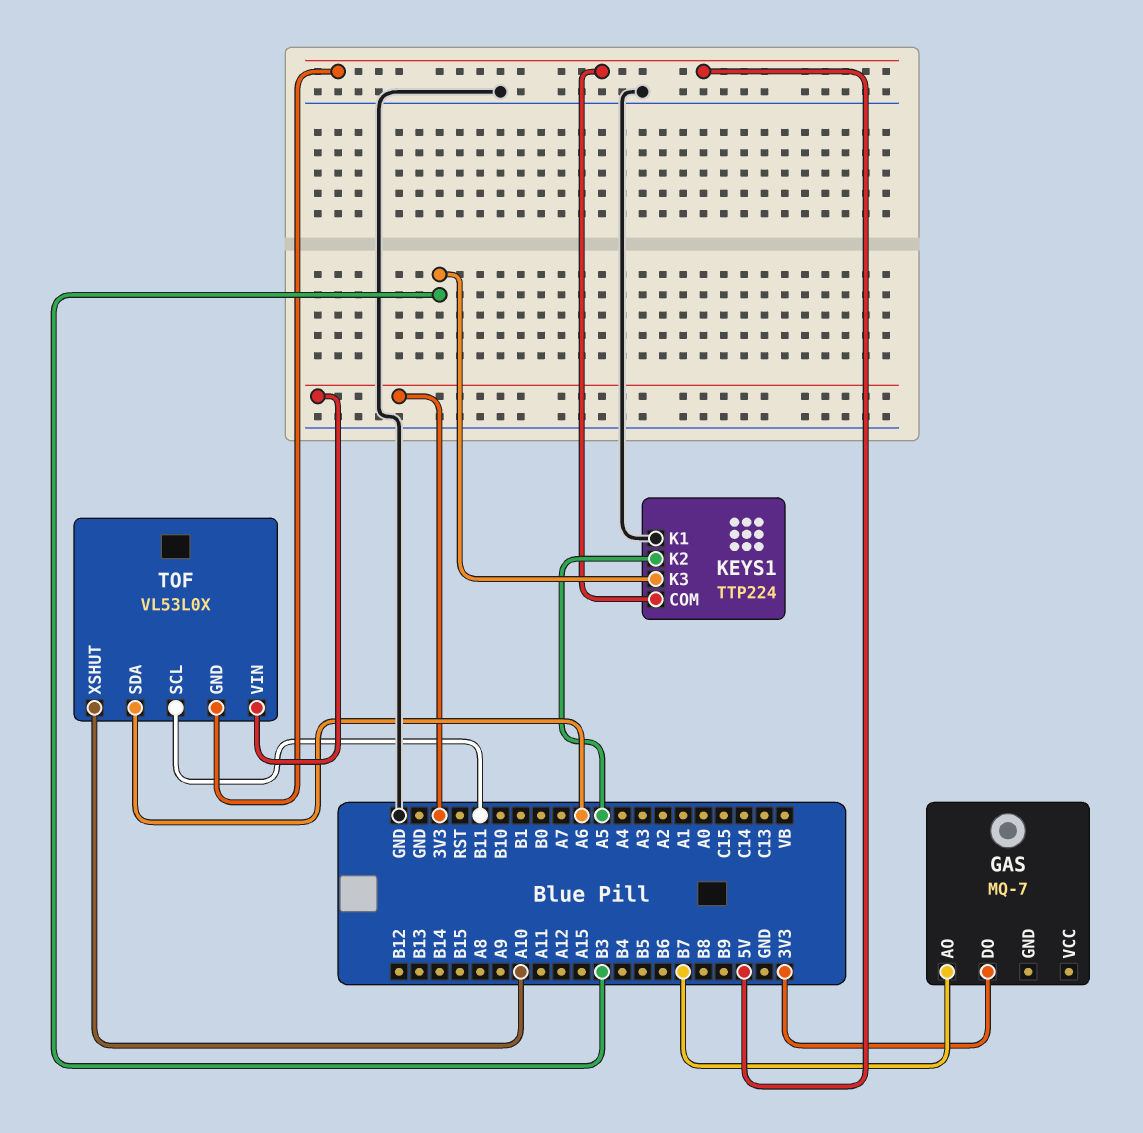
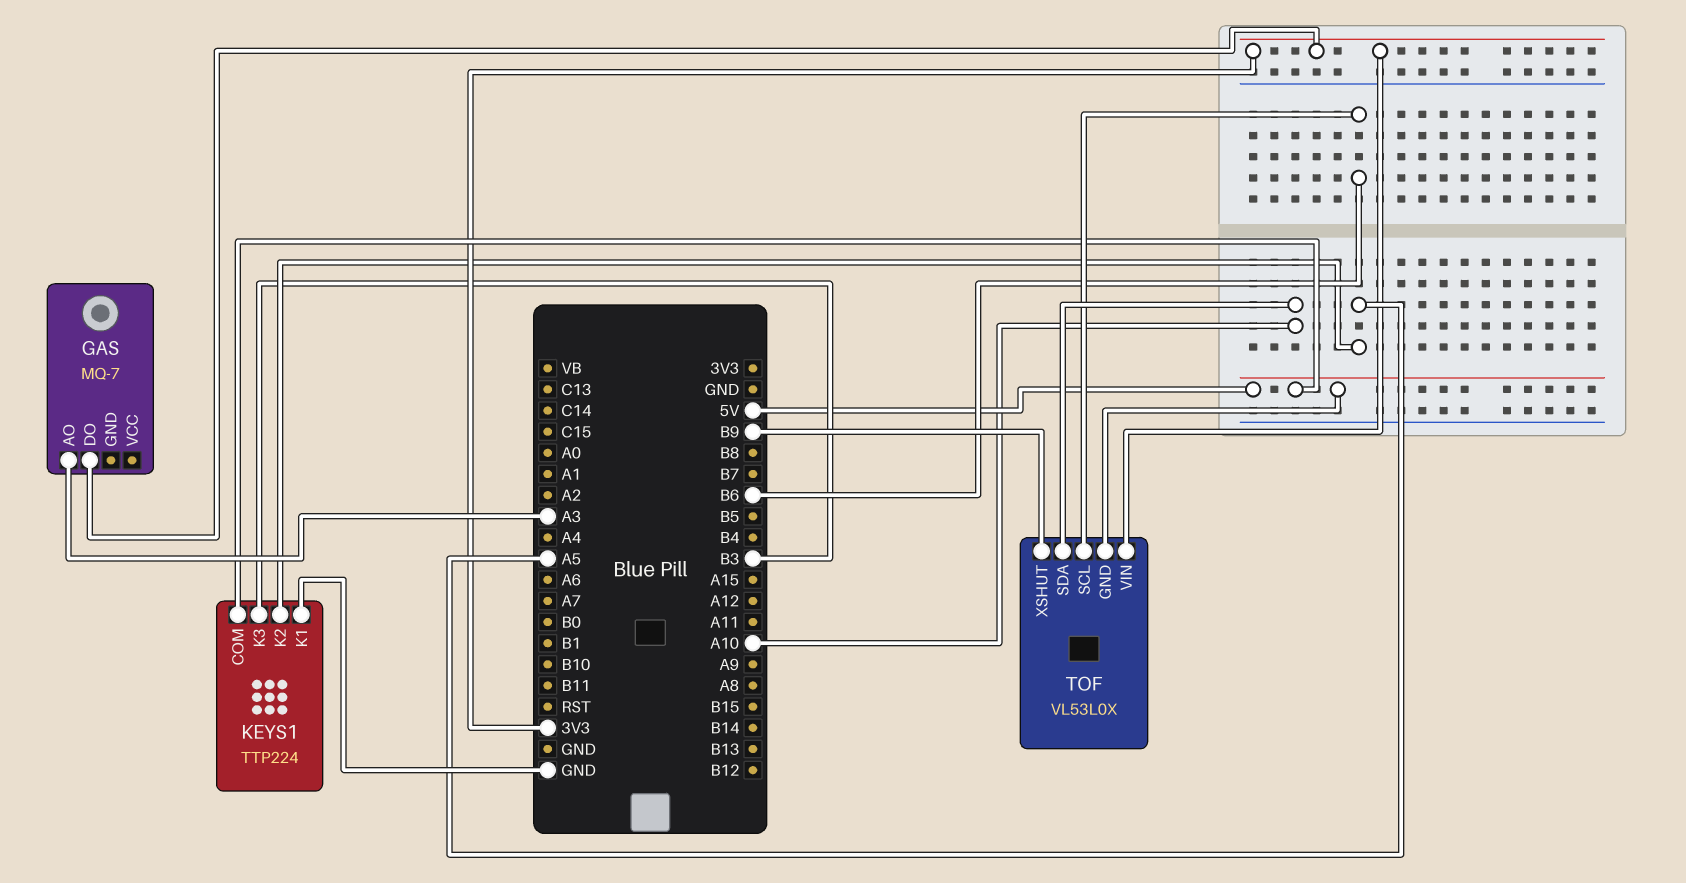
GAS pin AO: B7 -> A3
TOF pin SCL: B11 -> B6
TOF pin SDA: A6 -> A10
TOF pin XSHUT: A10 -> B9

